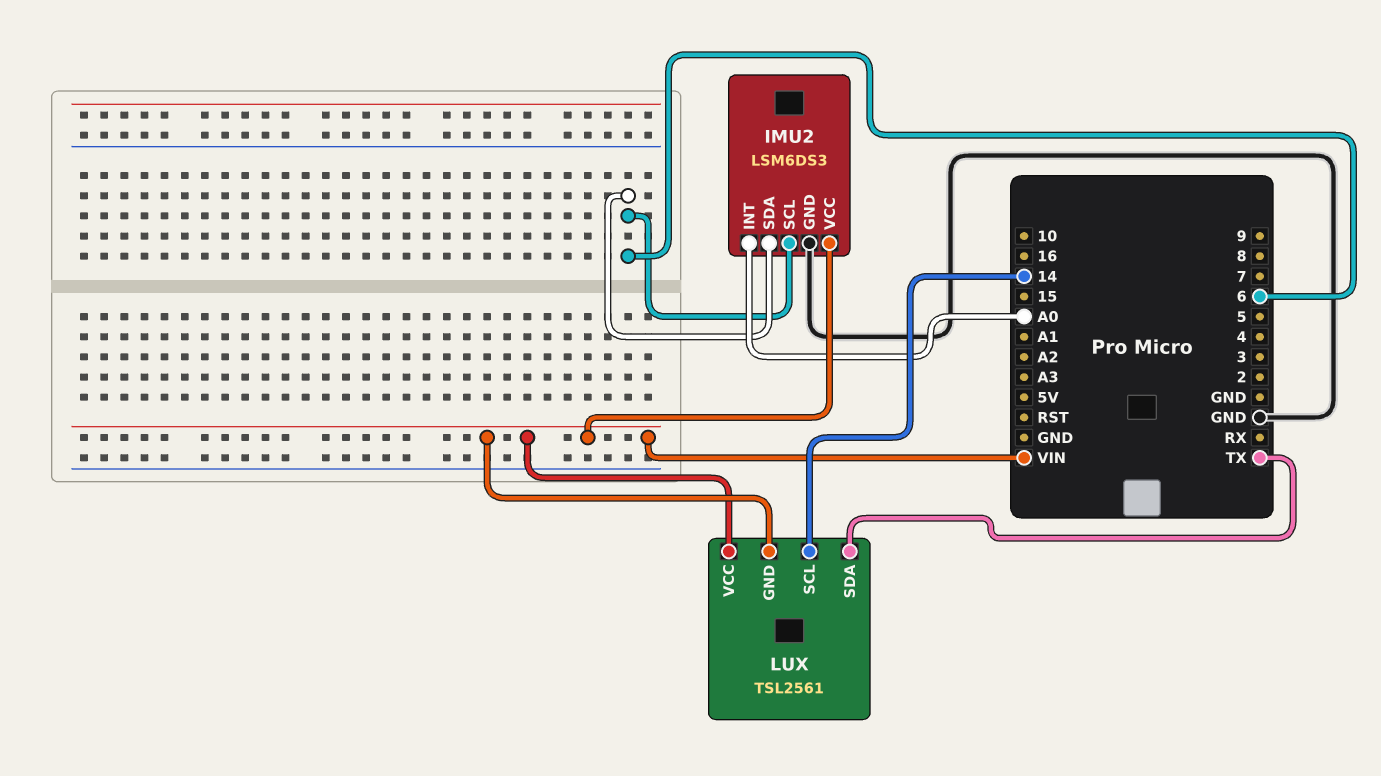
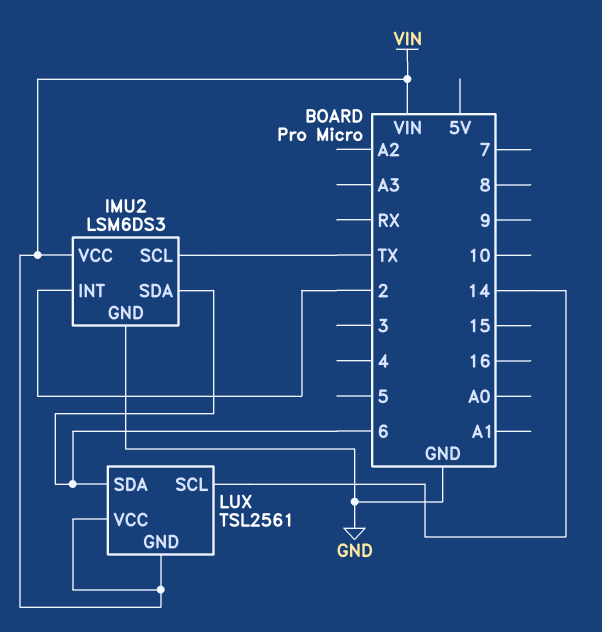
IMU2 pin INT: A0 -> 2
IMU2 pin SCL: 6 -> TX
LUX pin SDA: TX -> 6

